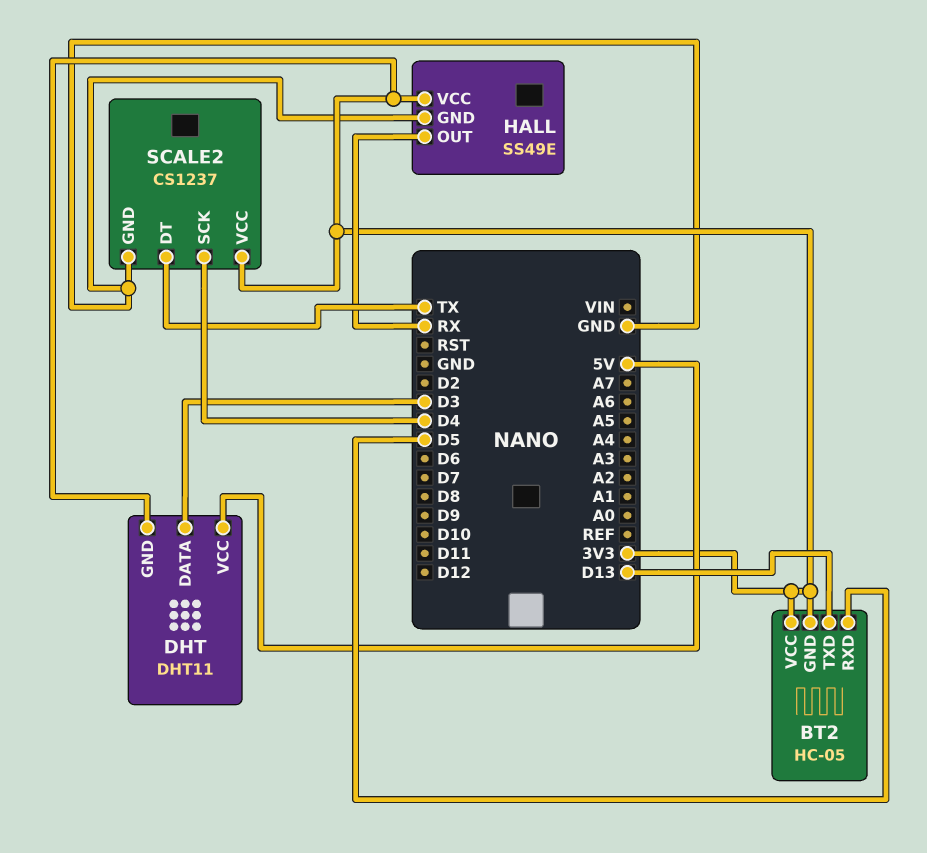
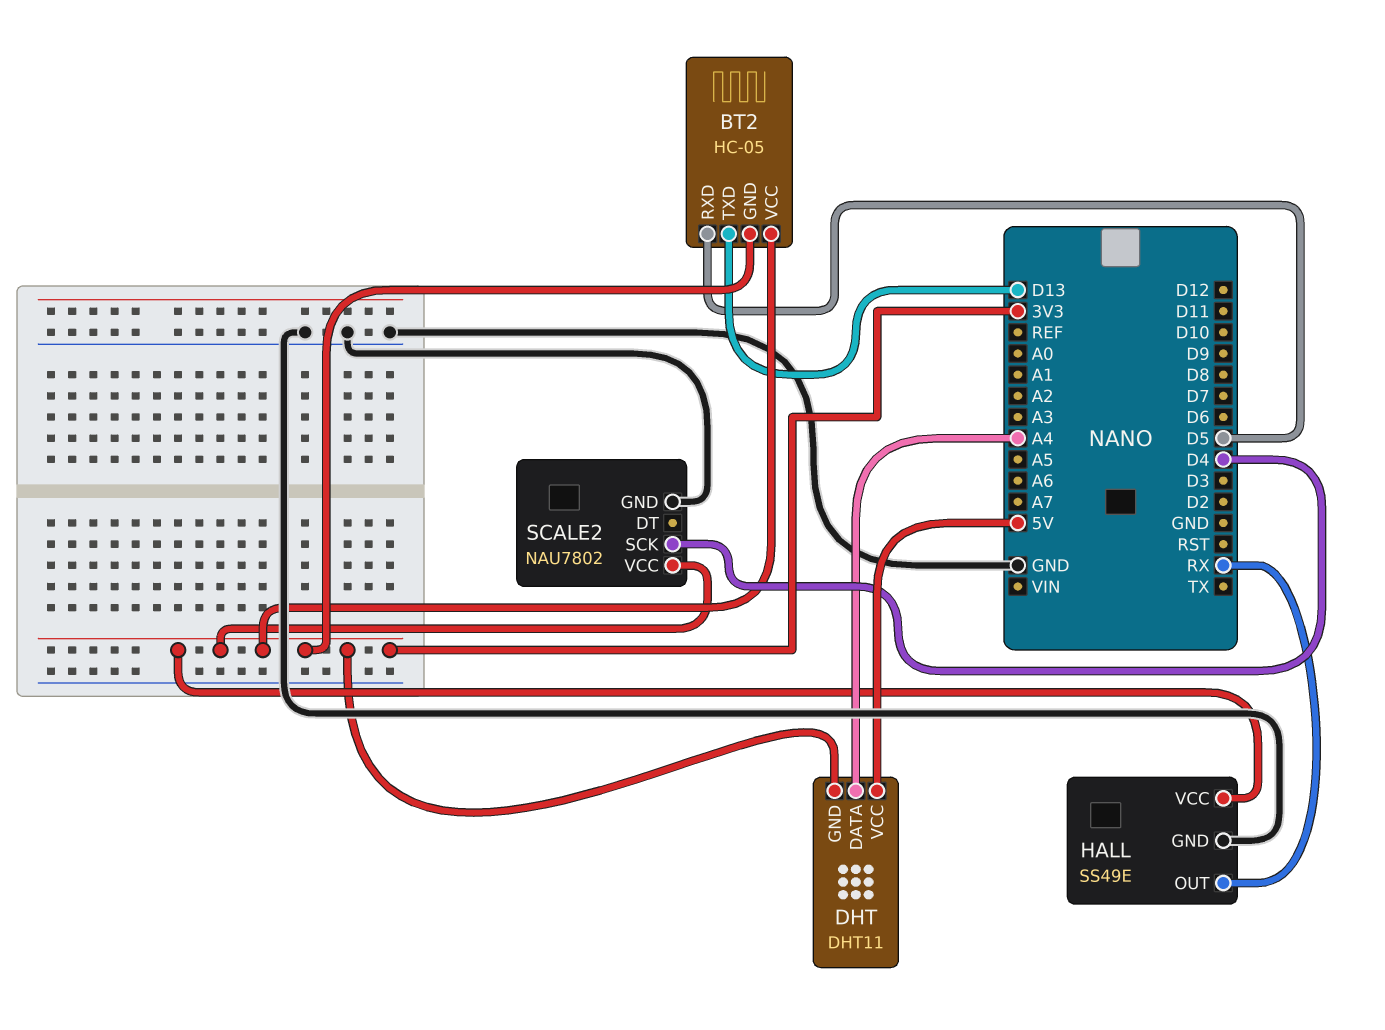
DHT pin DATA: D3 -> A4
SCALE2: CS1237 -> NAU7802
SCALE2 pin DT: TX -> none

